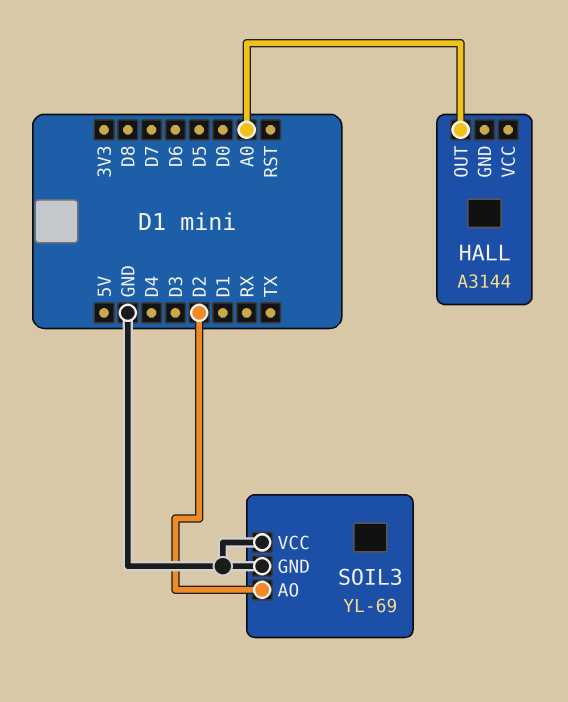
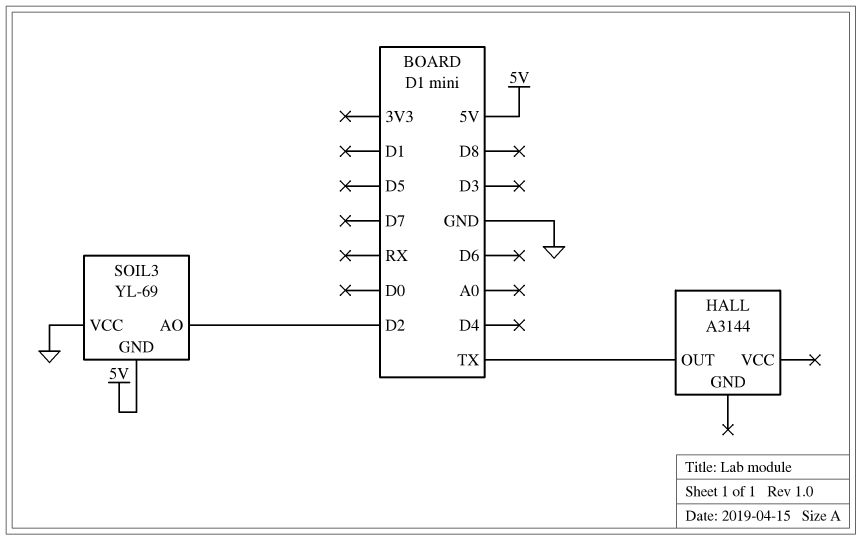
HALL pin OUT: A0 -> TX
SOIL3 pin GND: GND -> 5V

